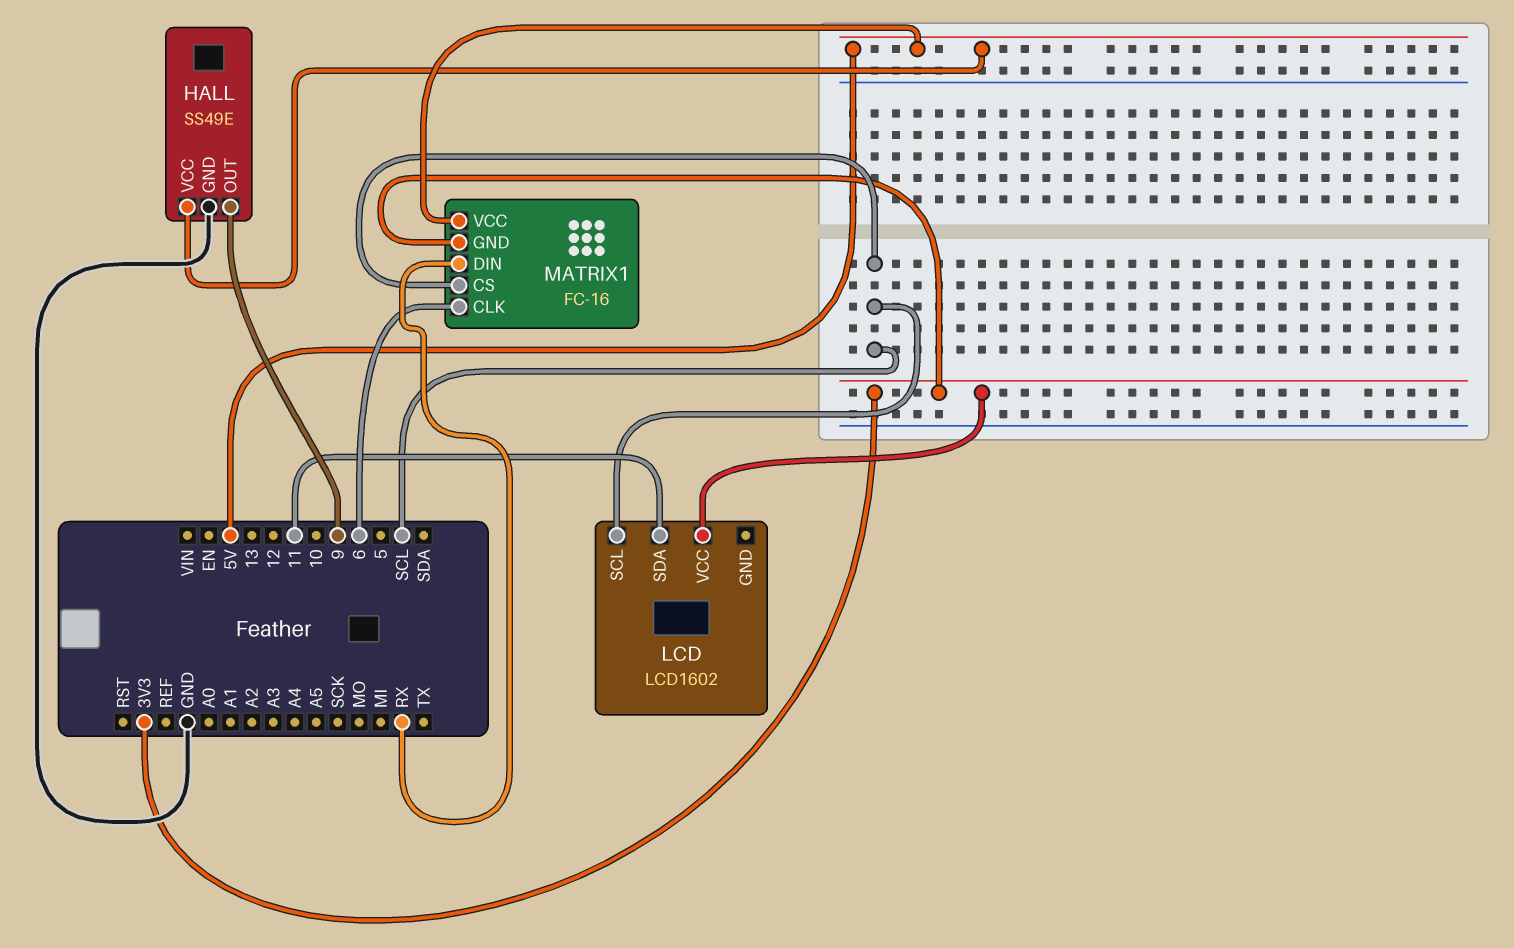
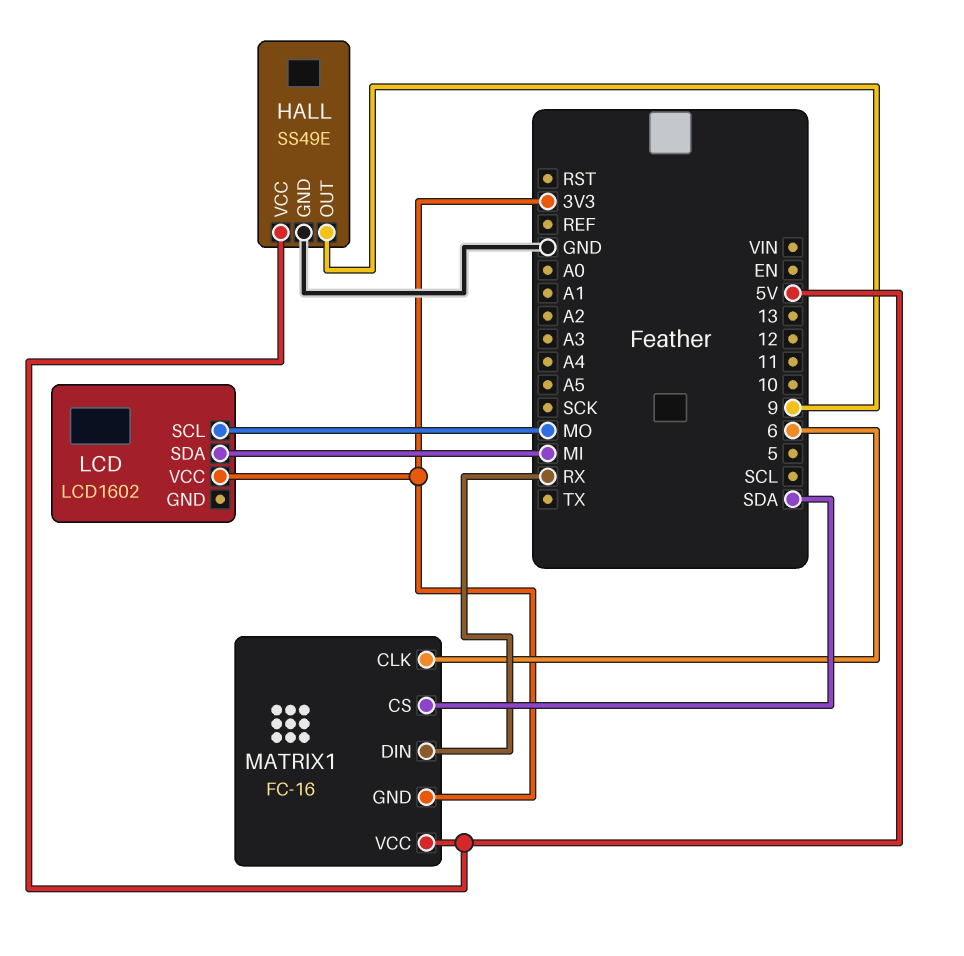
LCD pin SCL: SCL -> MO
LCD pin SDA: 11 -> MI
MATRIX1 pin CS: SCL -> SDA

